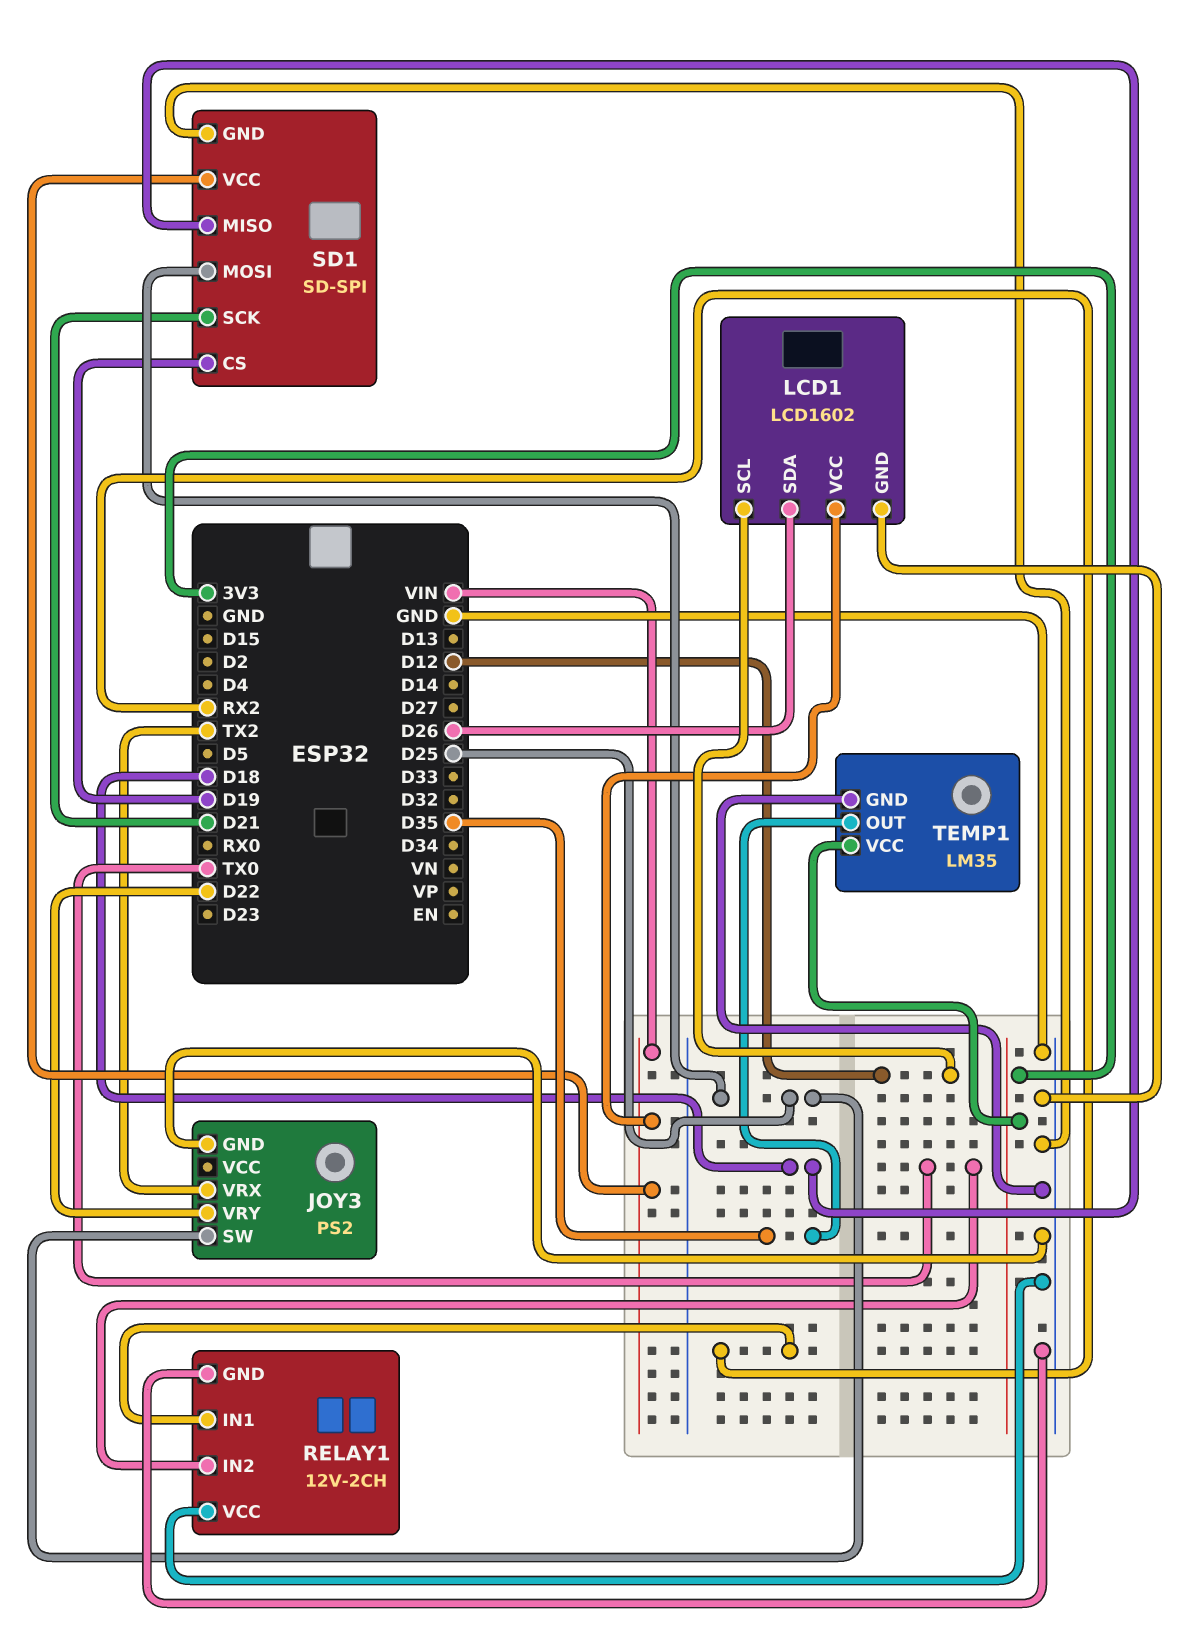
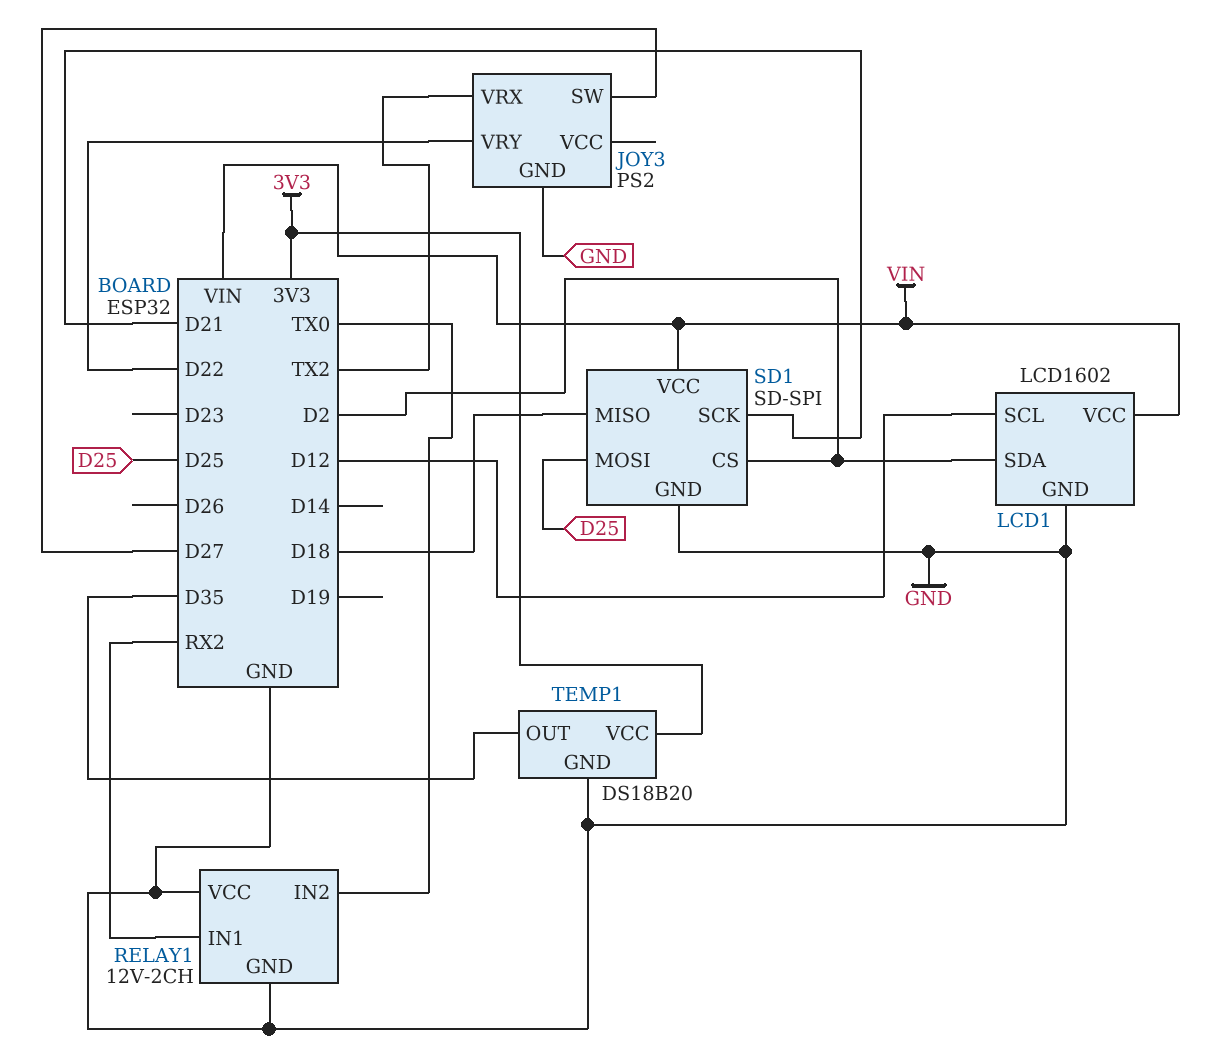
JOY3 pin SW: D25 -> D27
LCD1 pin SDA: D26 -> D2
SD1 pin CS: D19 -> D2
TEMP1: LM35 -> DS18B20

